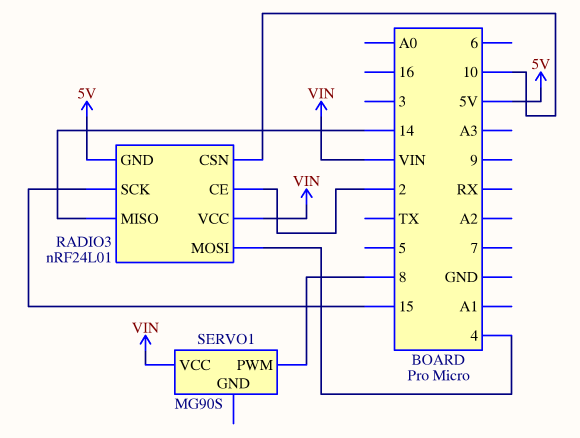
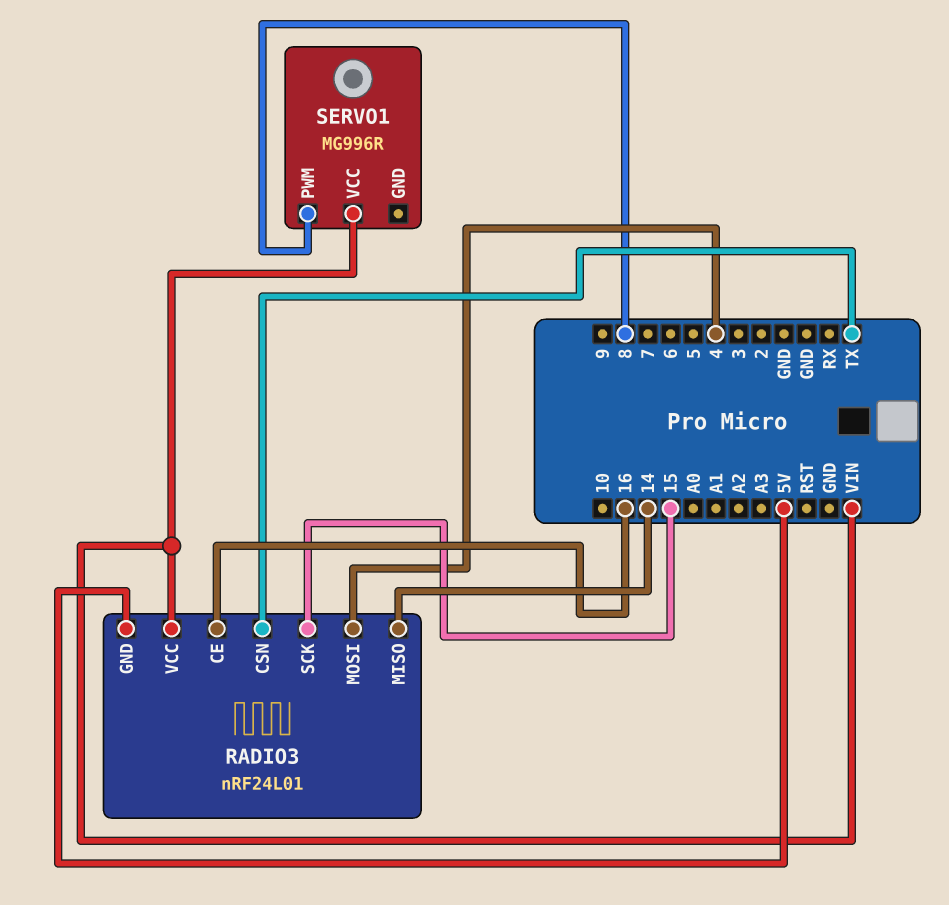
RADIO3 pin CE: 2 -> 16
RADIO3 pin CSN: 10 -> TX
SERVO1: MG90S -> MG996R

